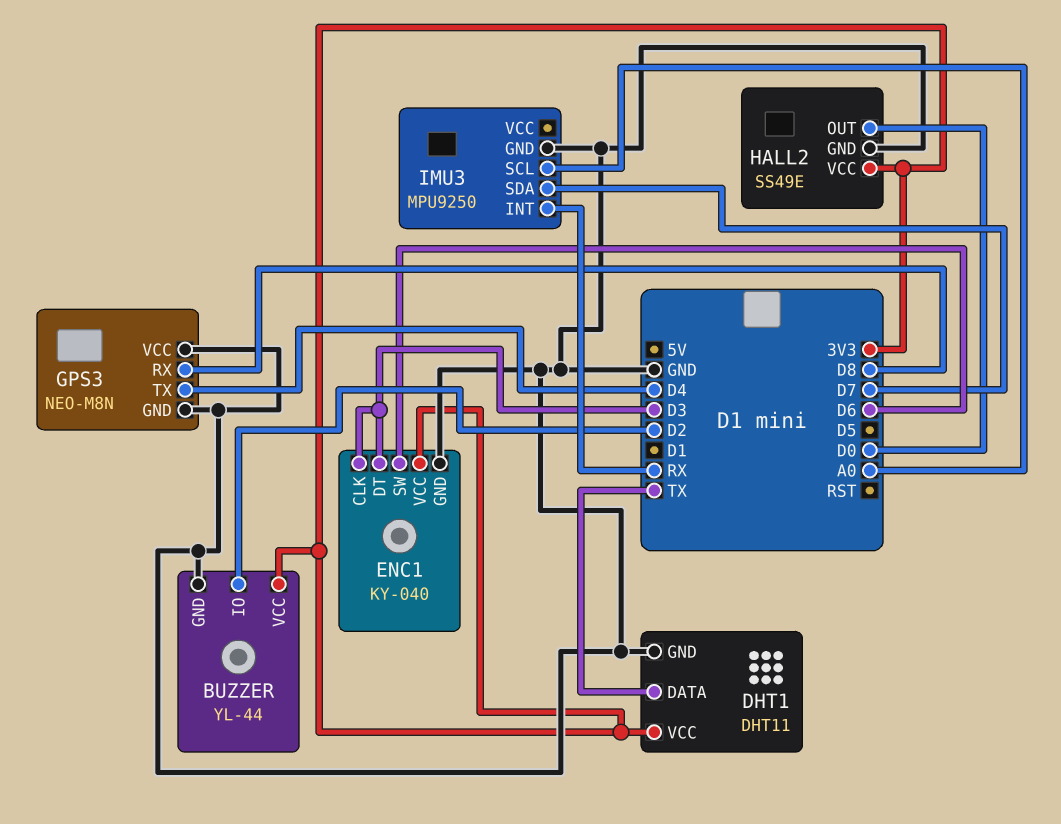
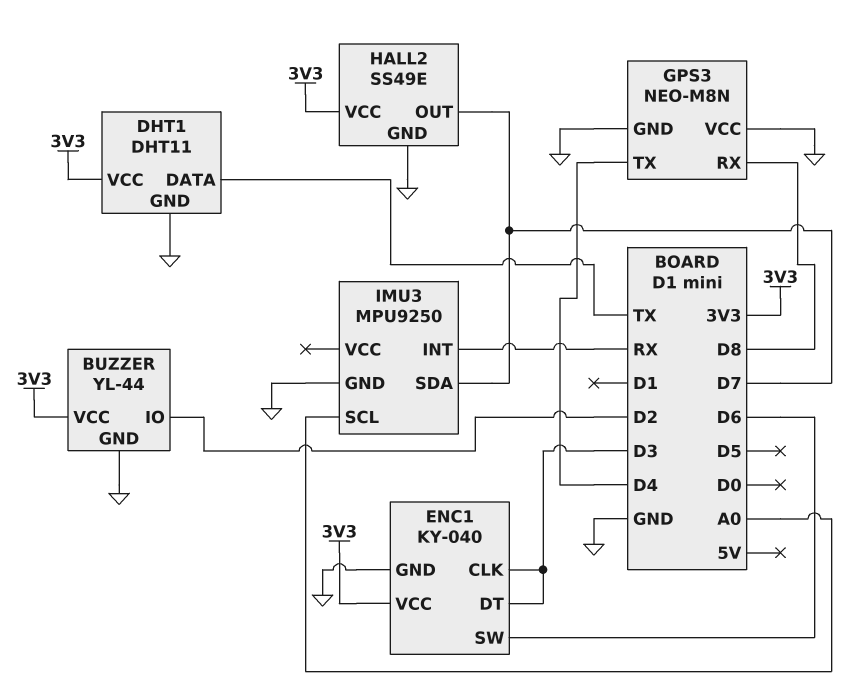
HALL2 pin OUT: D0 -> D7

